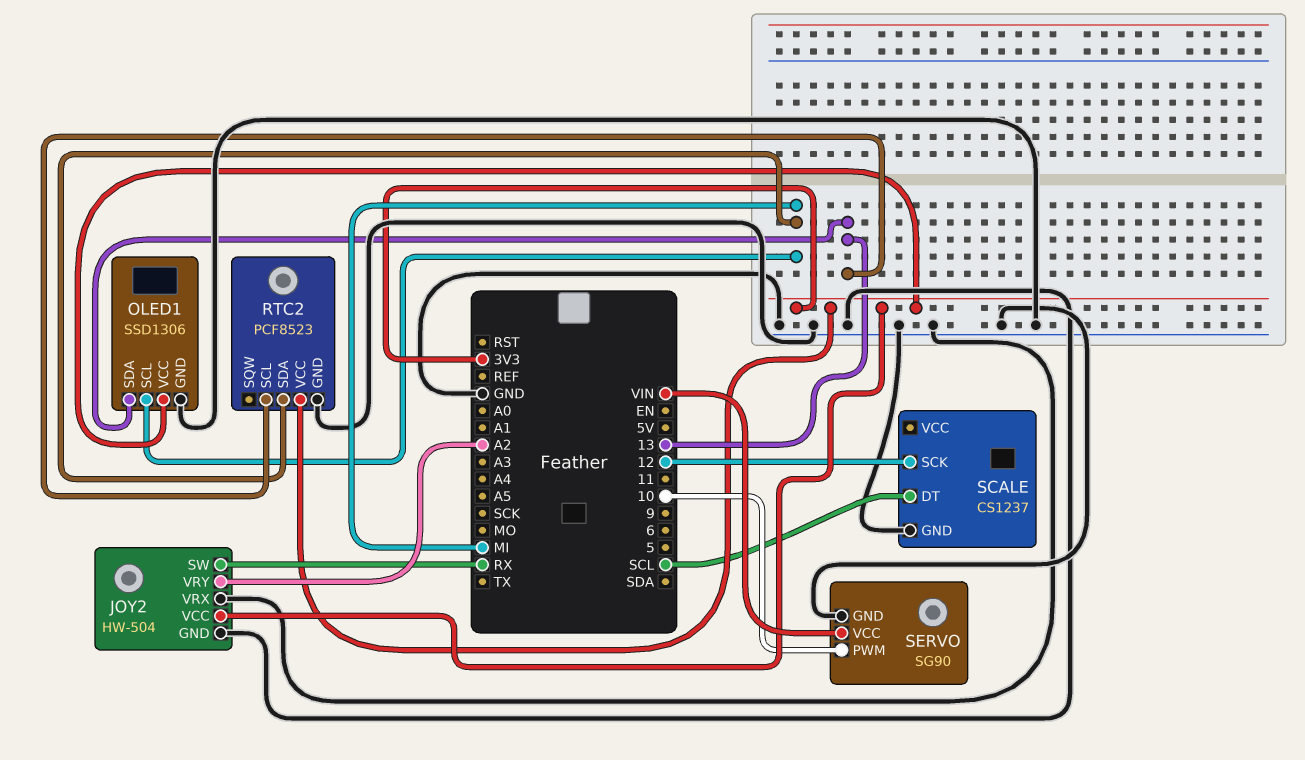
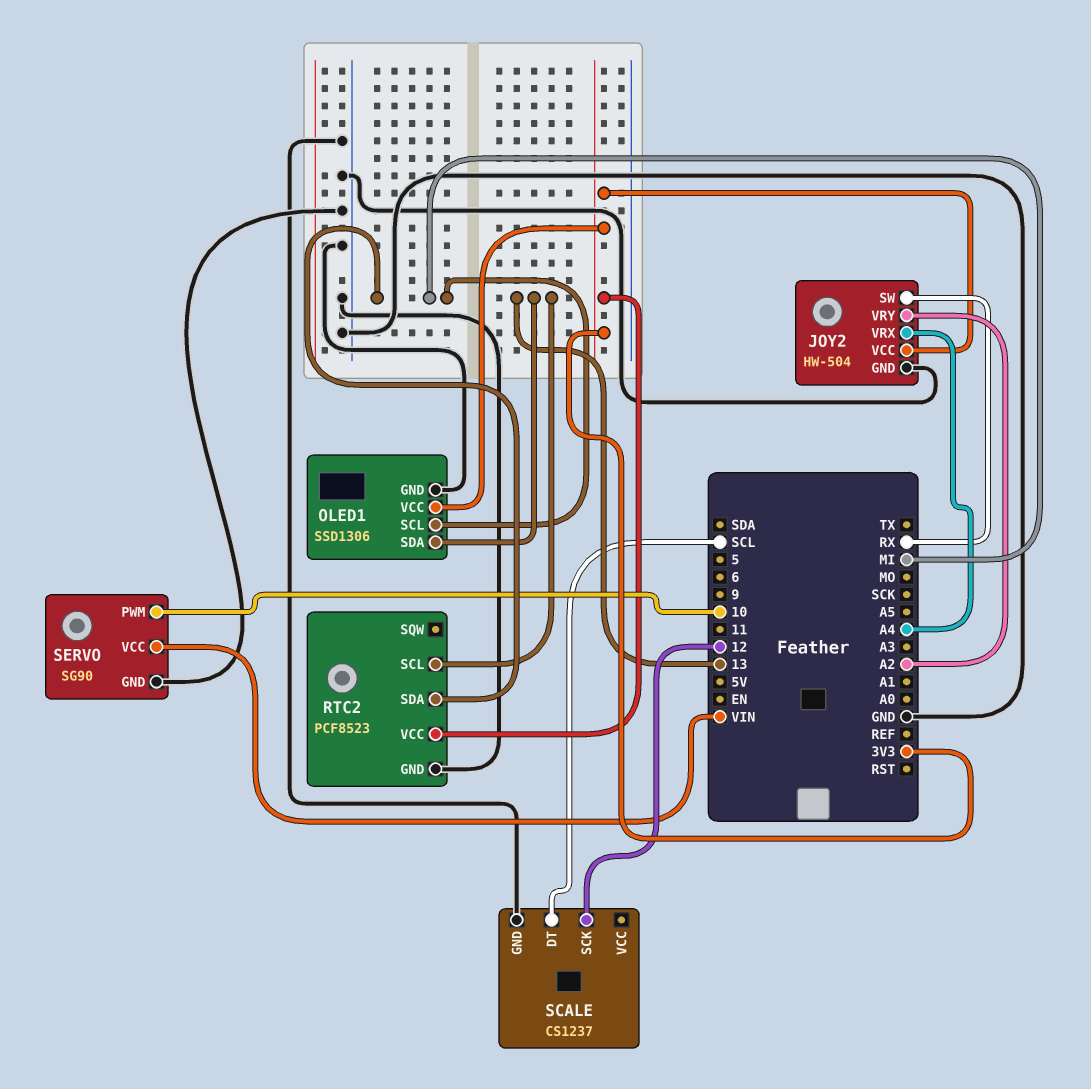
JOY2 pin VRX: GND -> A4

